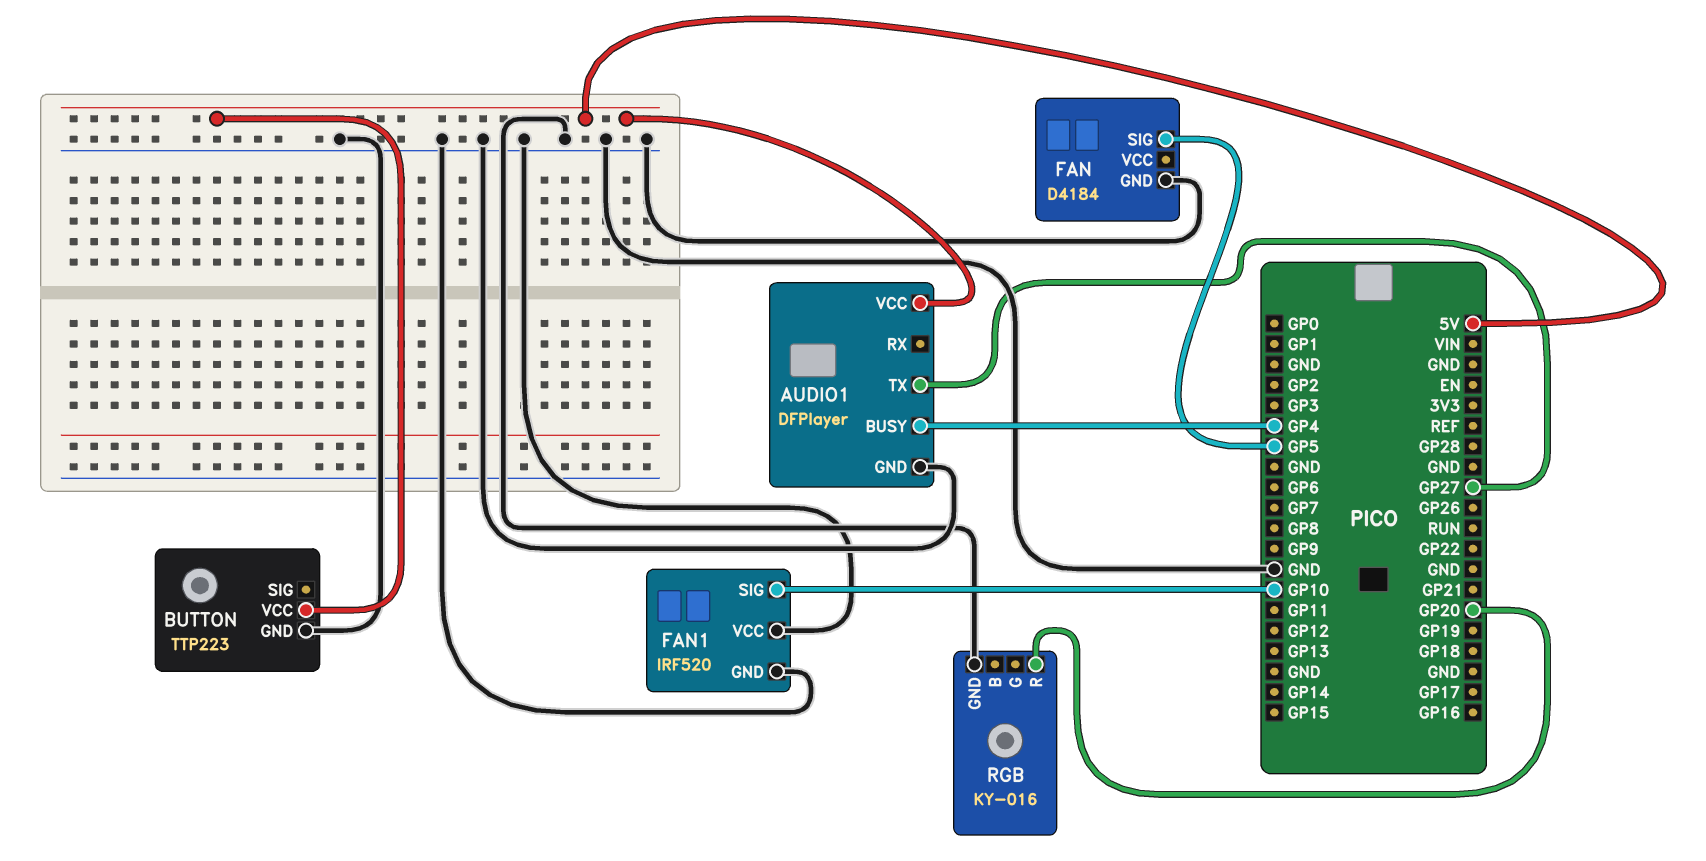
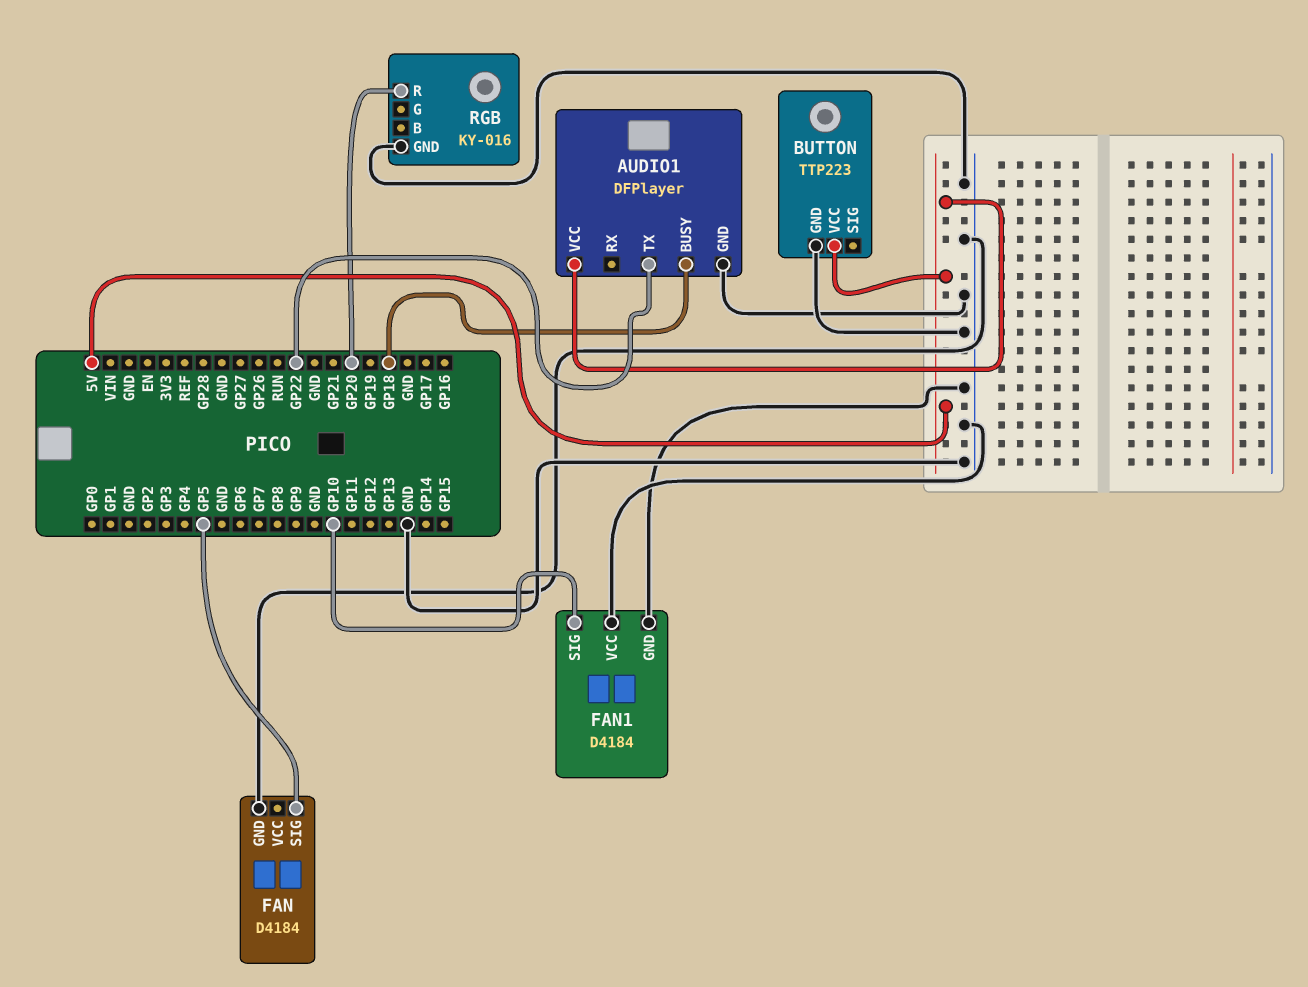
AUDIO1 pin BUSY: GP4 -> GP18
AUDIO1 pin TX: GP27 -> GP22
FAN1: IRF520 -> D4184

